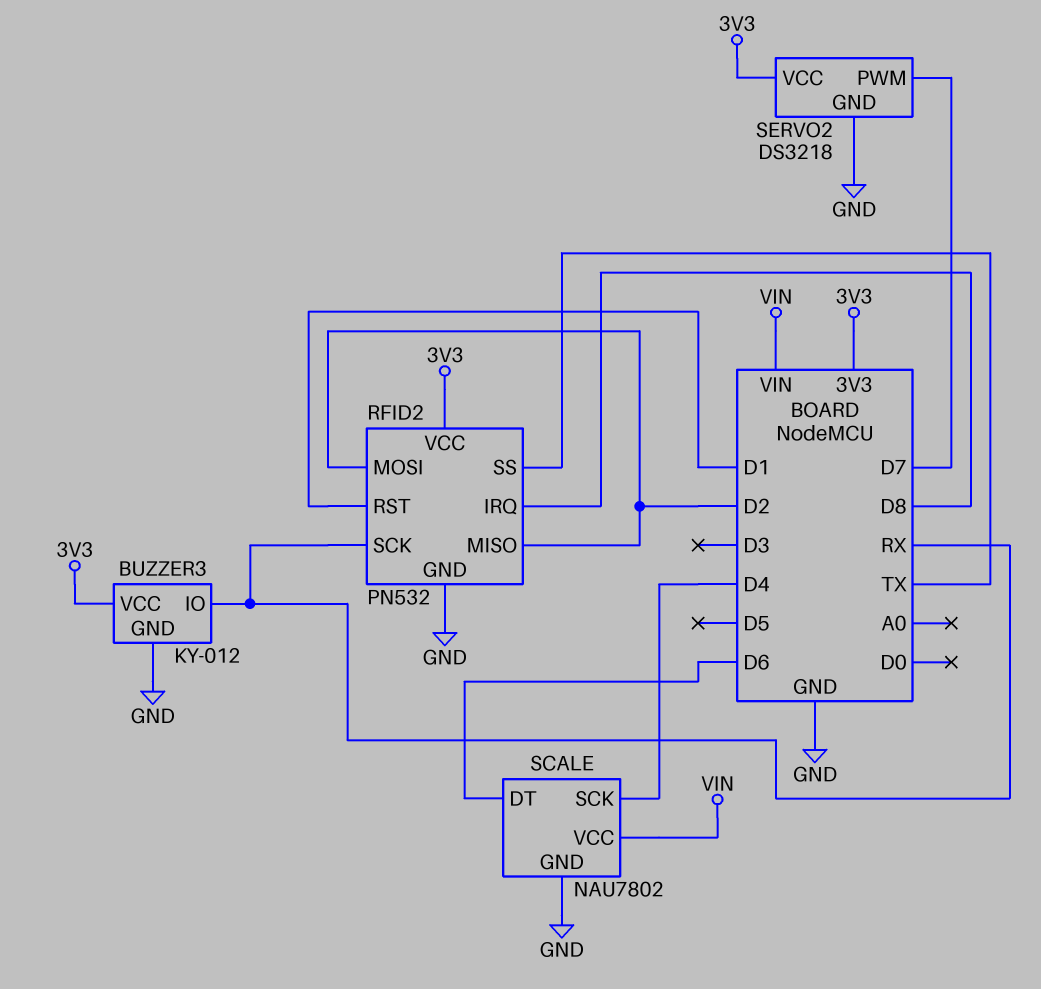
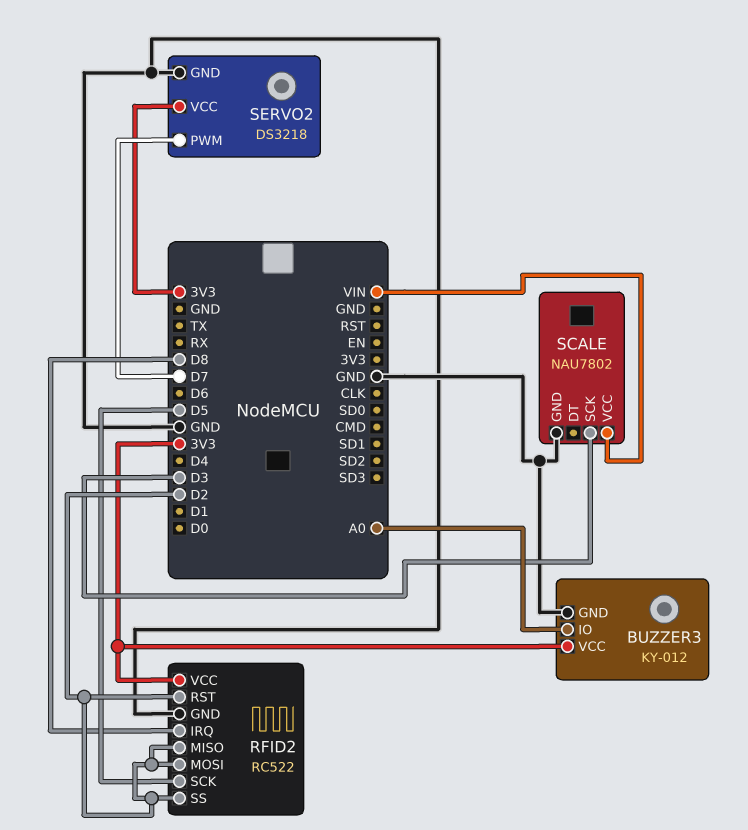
BUZZER3 pin IO: RX -> A0
RFID2: PN532 -> RC522
RFID2 pin RST: D1 -> D2
RFID2 pin SCK: RX -> D5
RFID2 pin SS: TX -> D2
SCALE pin DT: D6 -> none
SCALE pin SCK: D4 -> D3

